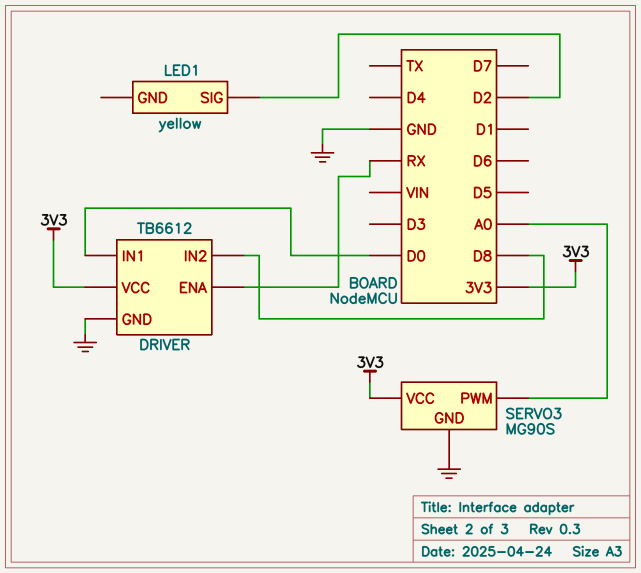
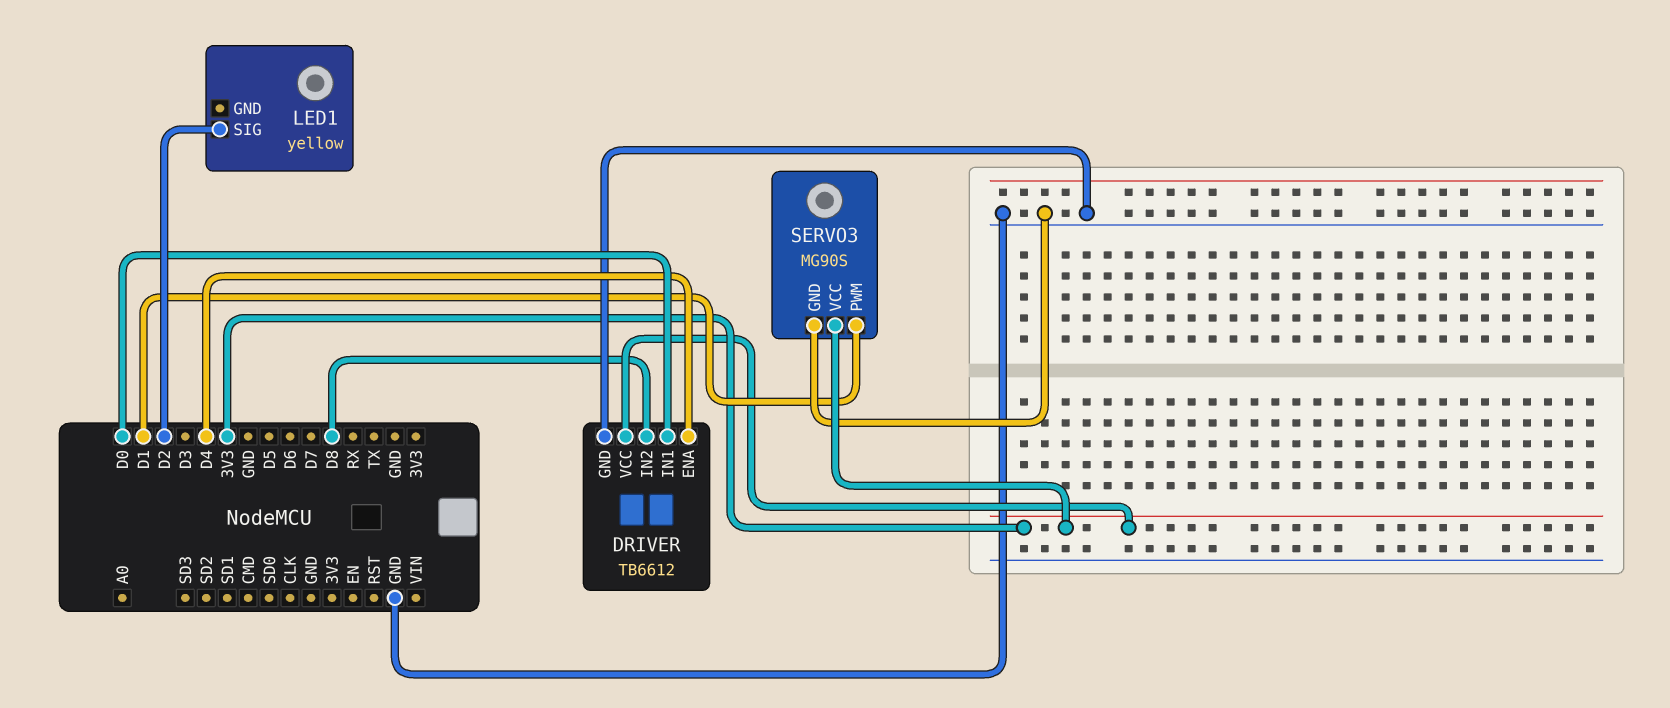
DRIVER pin ENA: RX -> D4
SERVO3 pin PWM: A0 -> D1

